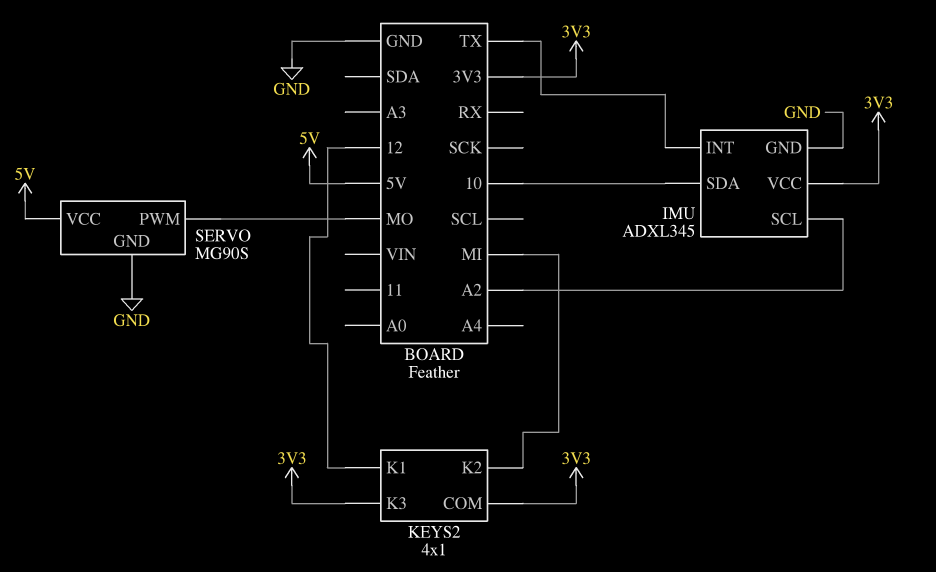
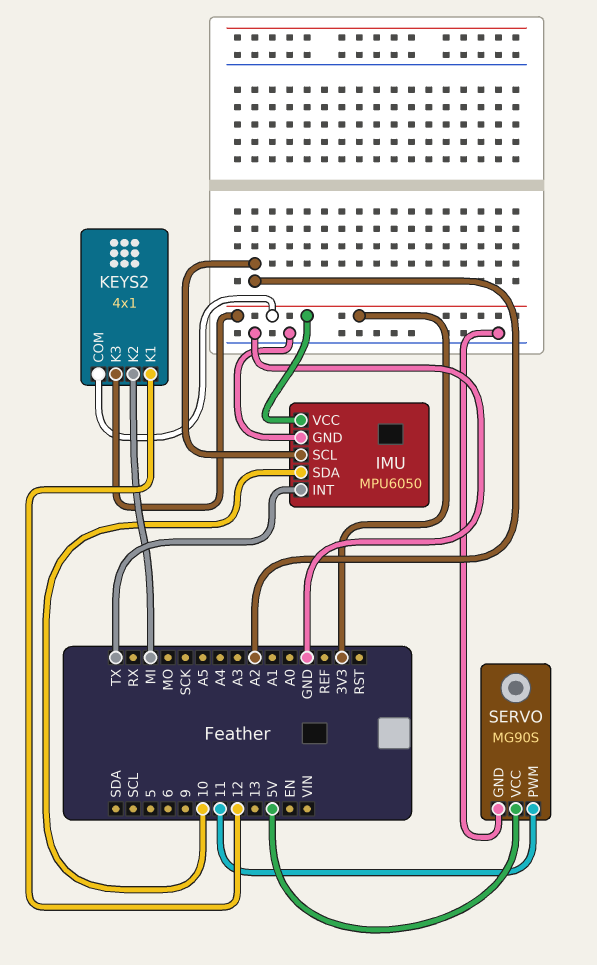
IMU: ADXL345 -> MPU6050
SERVO pin PWM: MO -> 11

